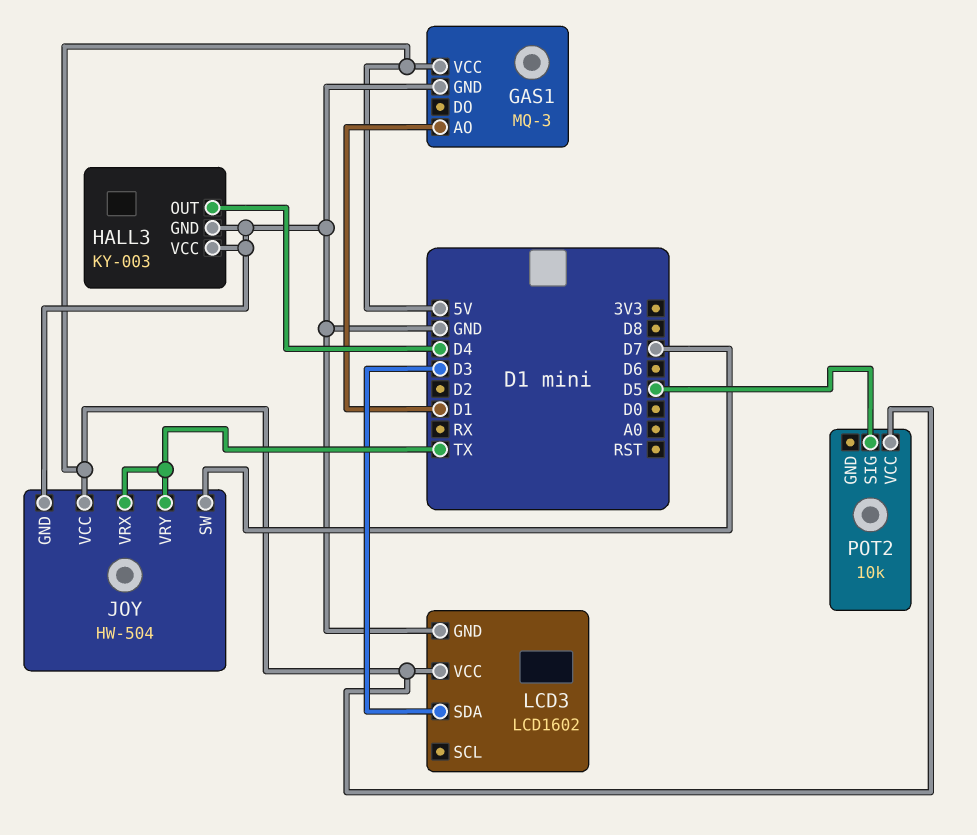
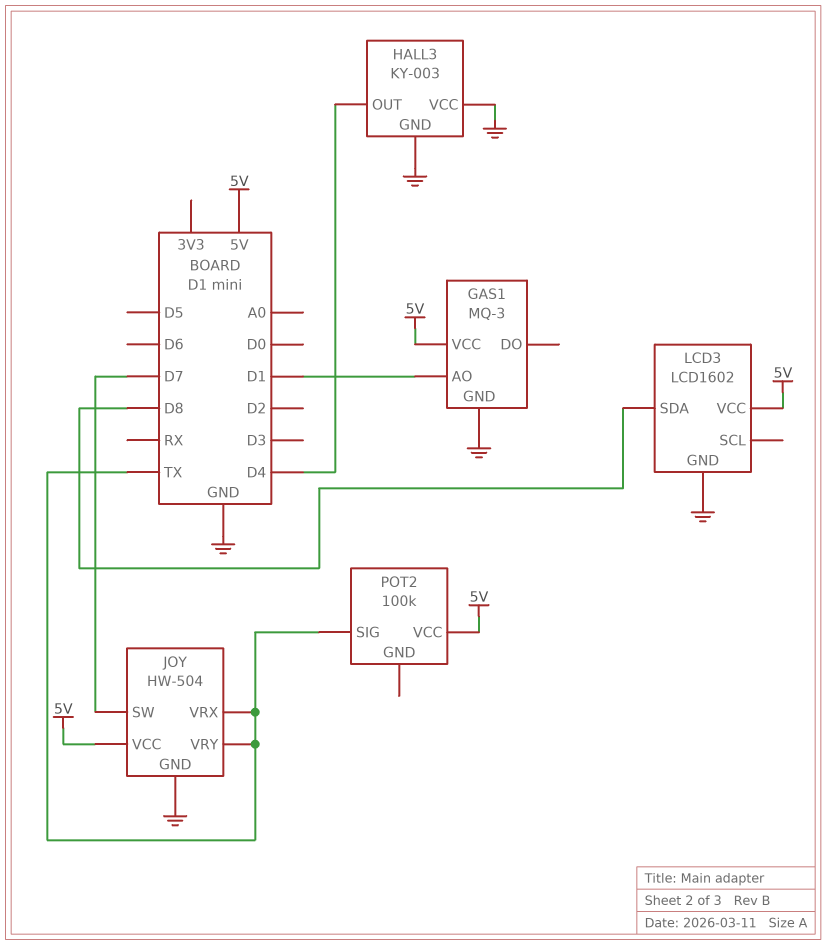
LCD3 pin SDA: D3 -> D8
POT2: 10k -> 100k
POT2 pin SIG: D5 -> TX

